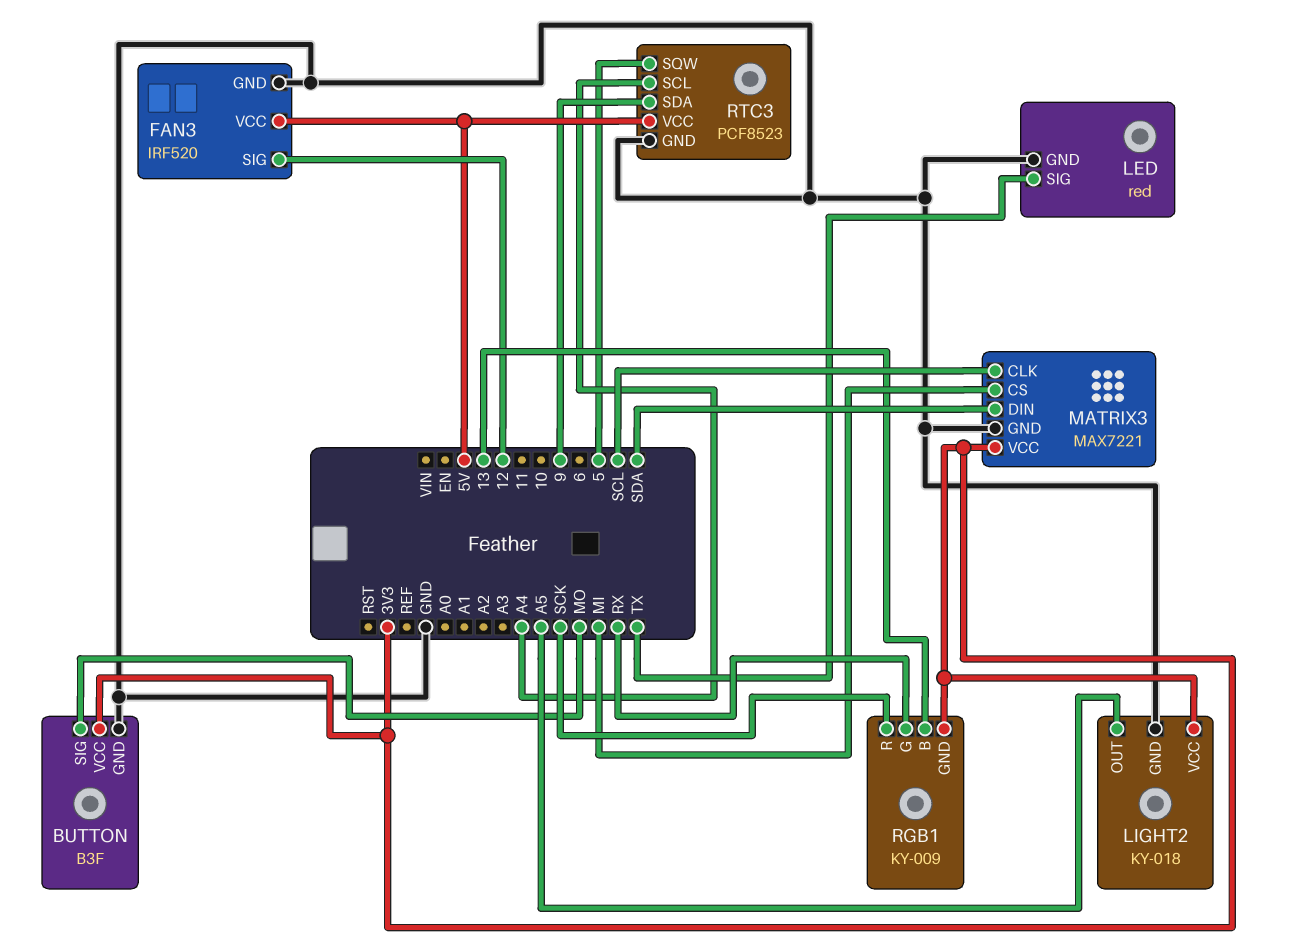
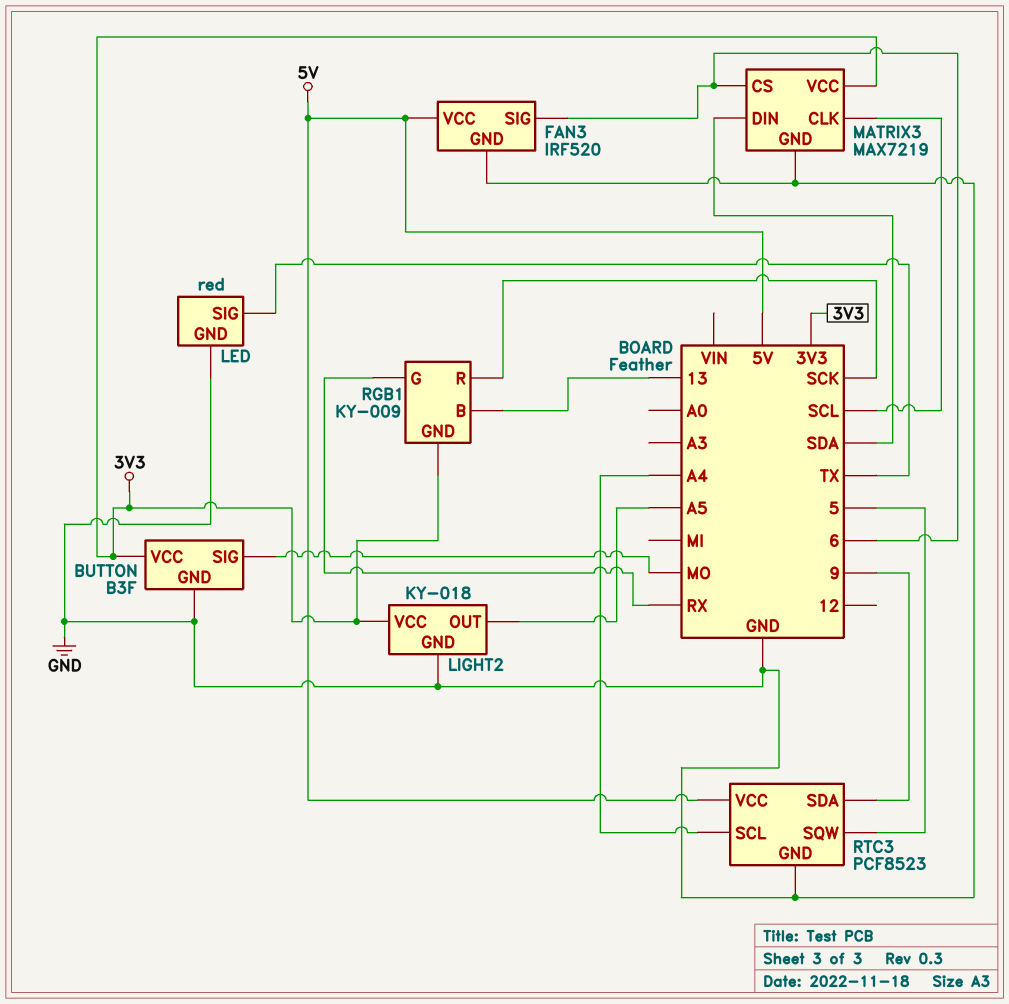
FAN3 pin SIG: 12 -> 6
MATRIX3: MAX7221 -> MAX7219
MATRIX3 pin CS: MI -> 6

